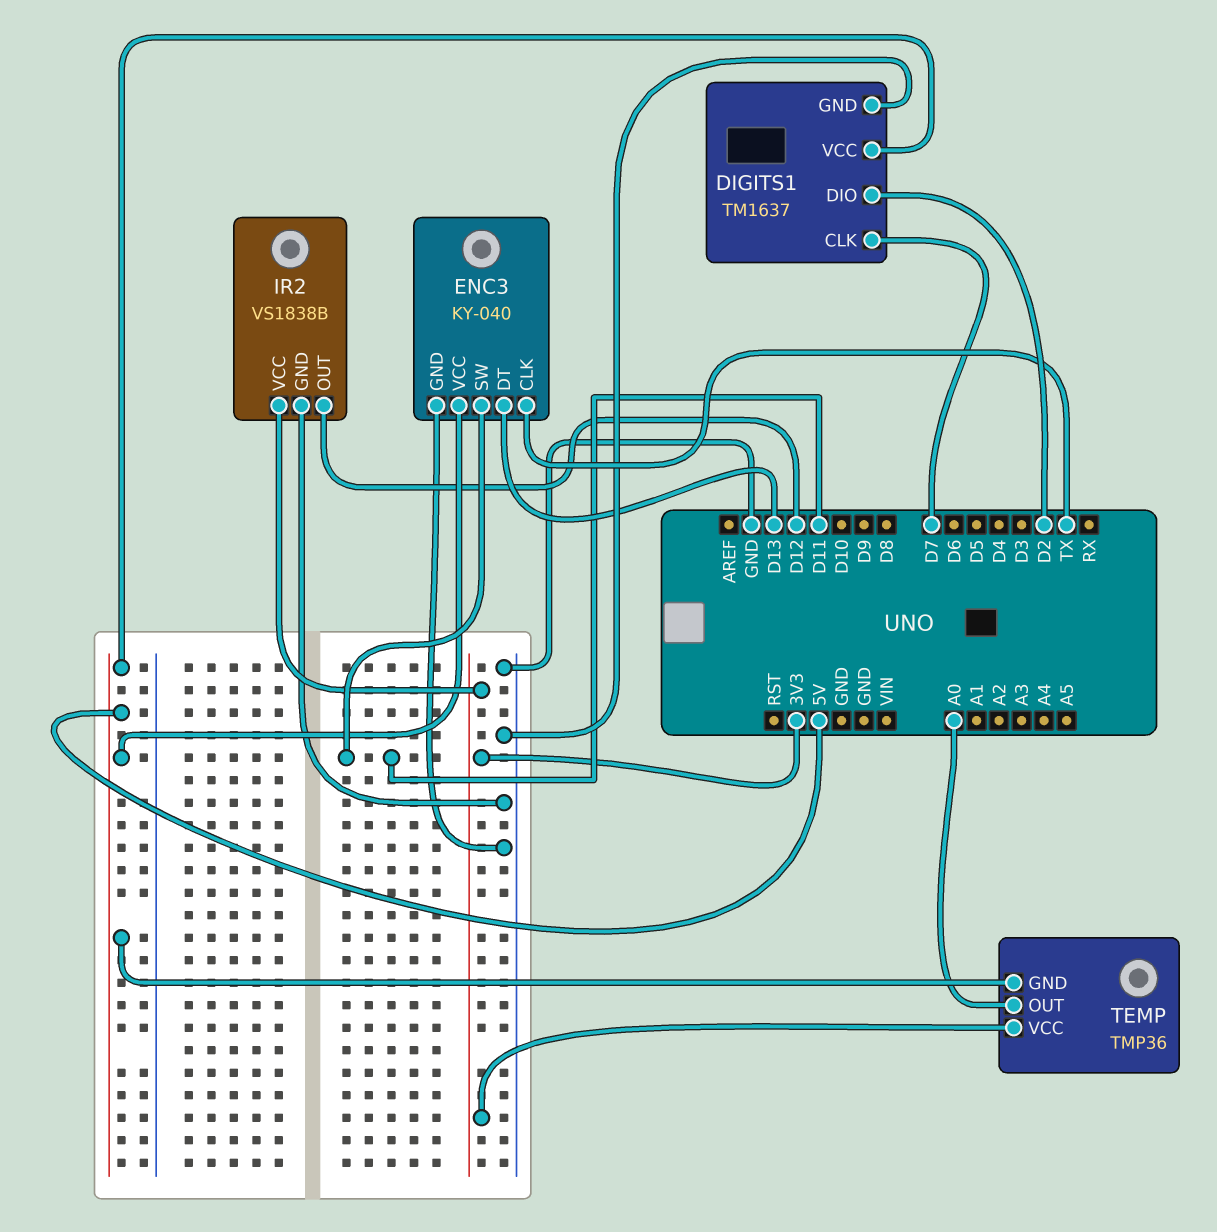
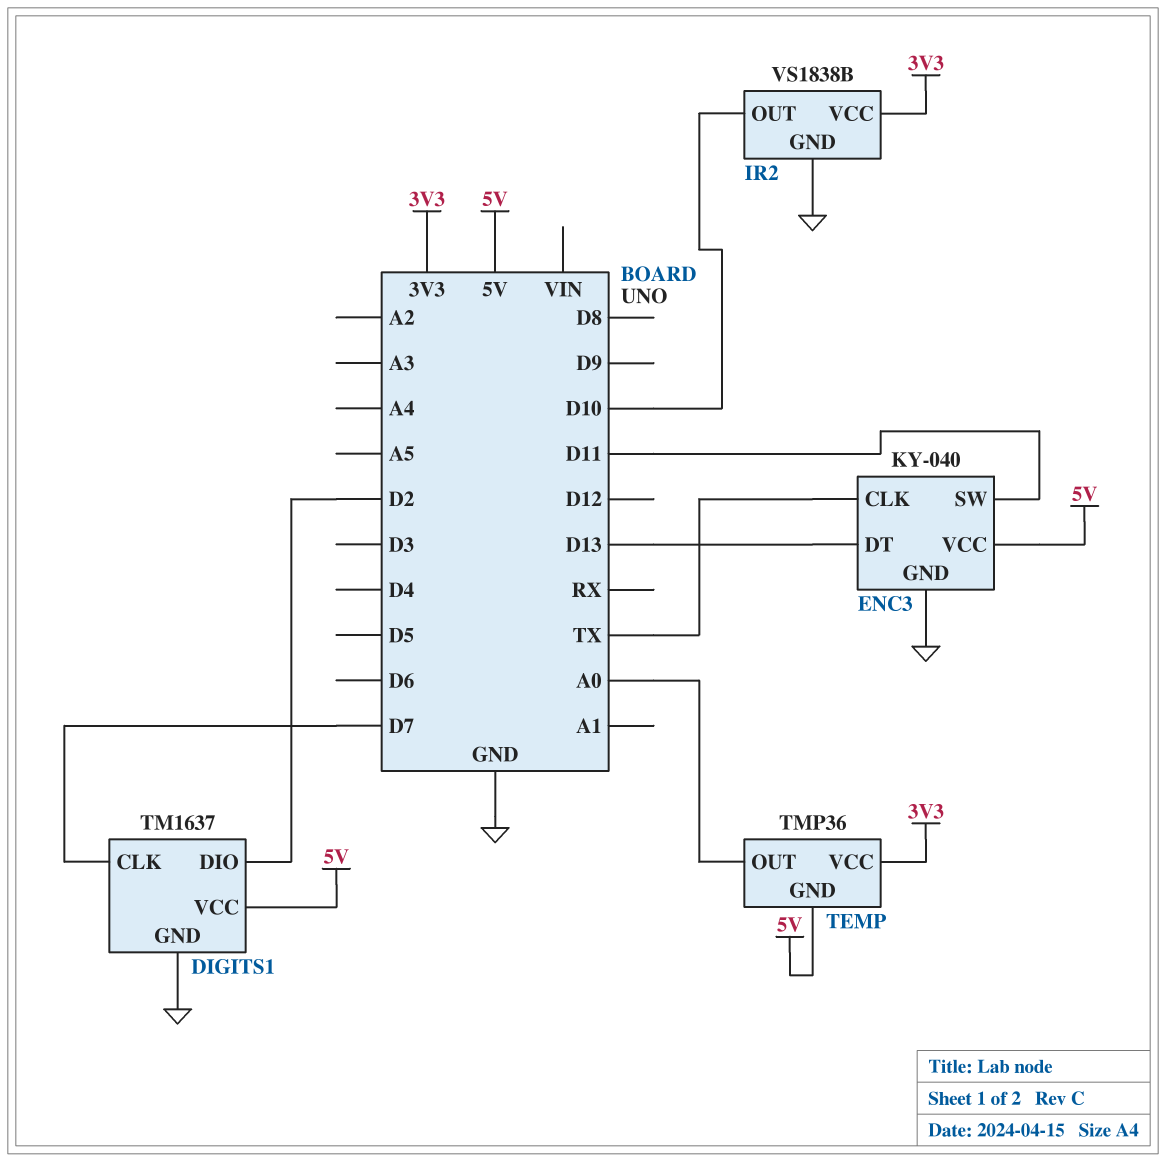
IR2 pin OUT: D12 -> D10

